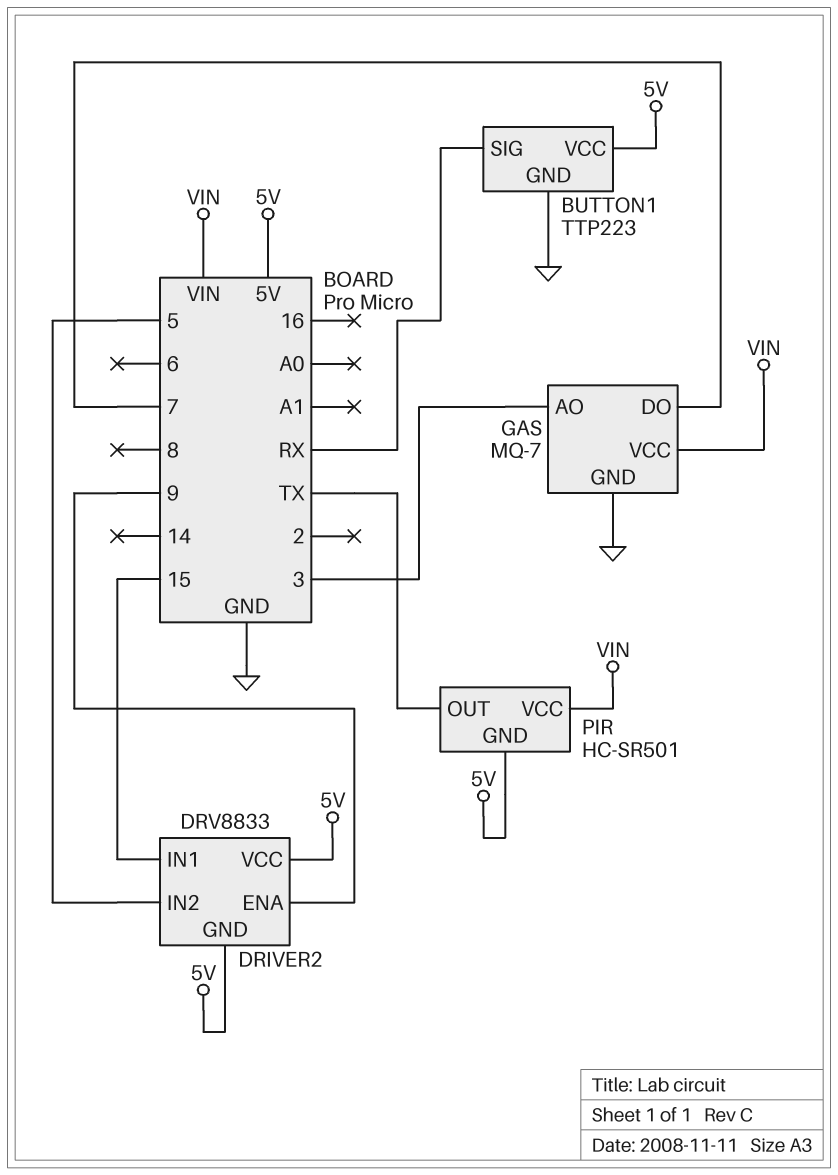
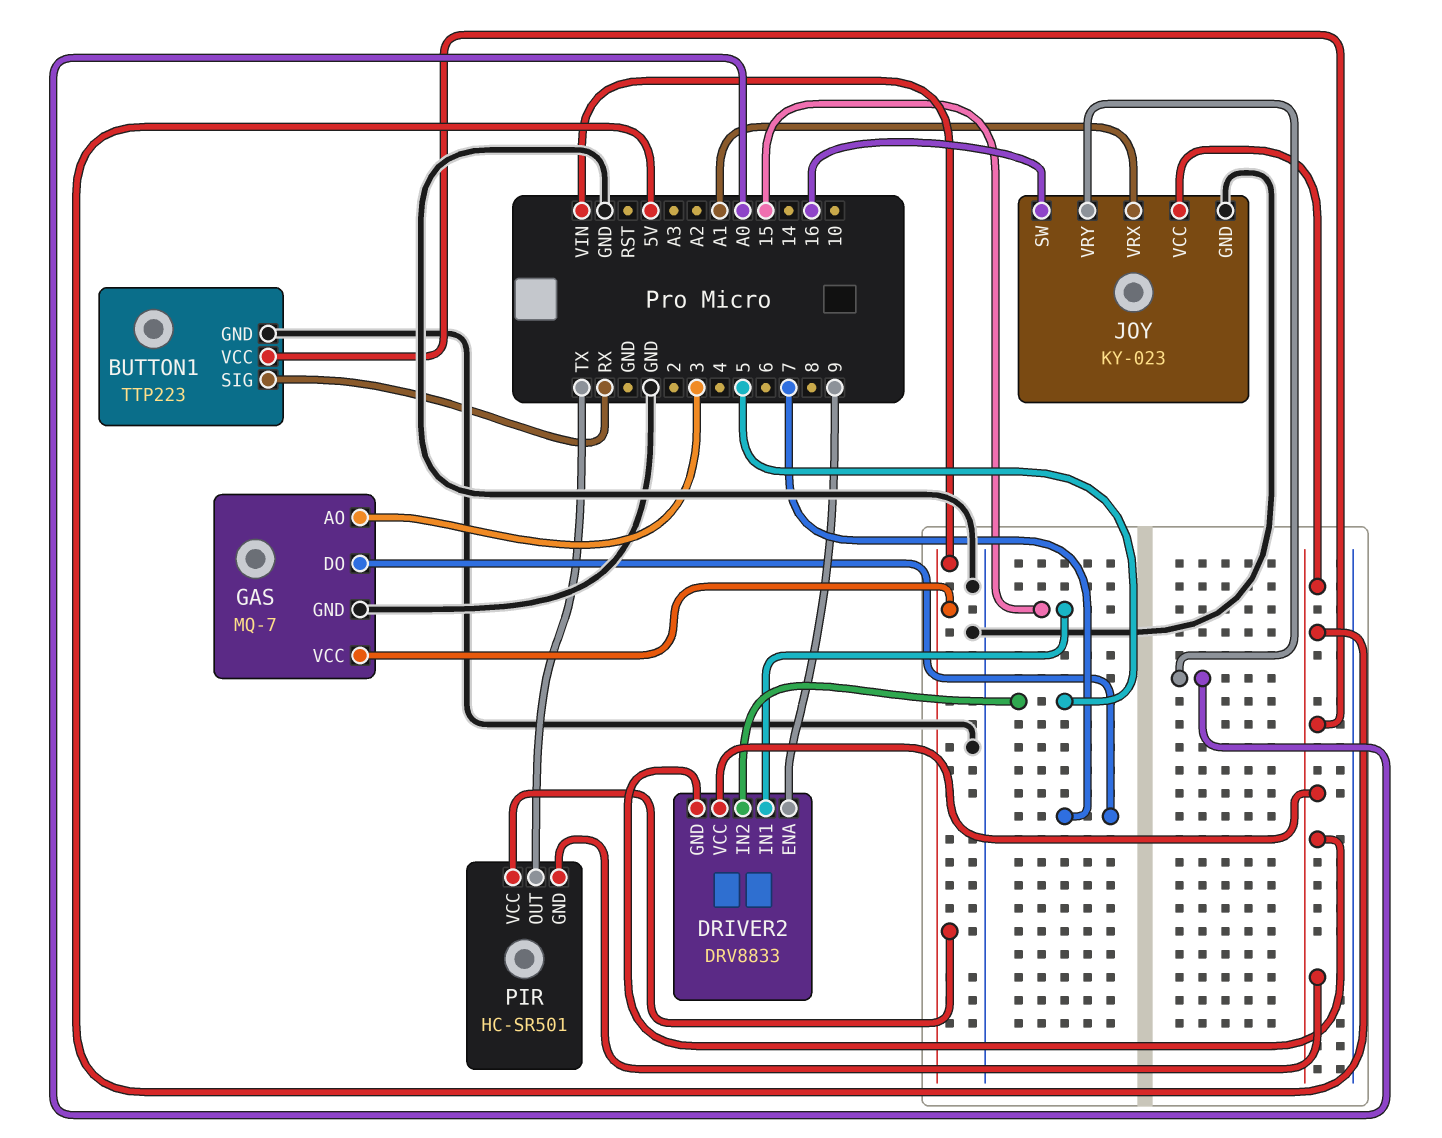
JOY: none -> KY-023
JOY pin GND: none -> GND
JOY pin SW: none -> 16
JOY pin VCC: none -> 5V
JOY pin VRX: none -> A1
JOY pin VRY: none -> A0

